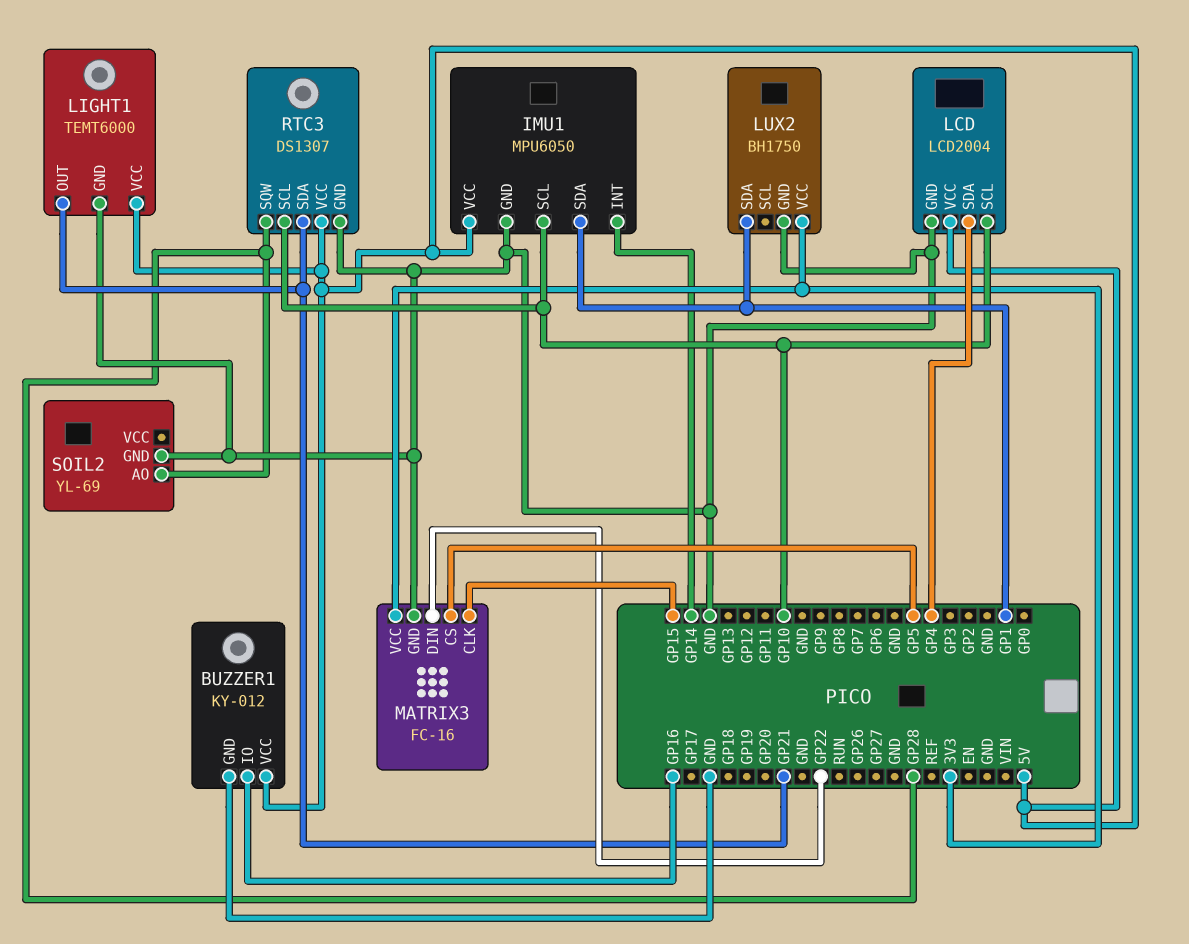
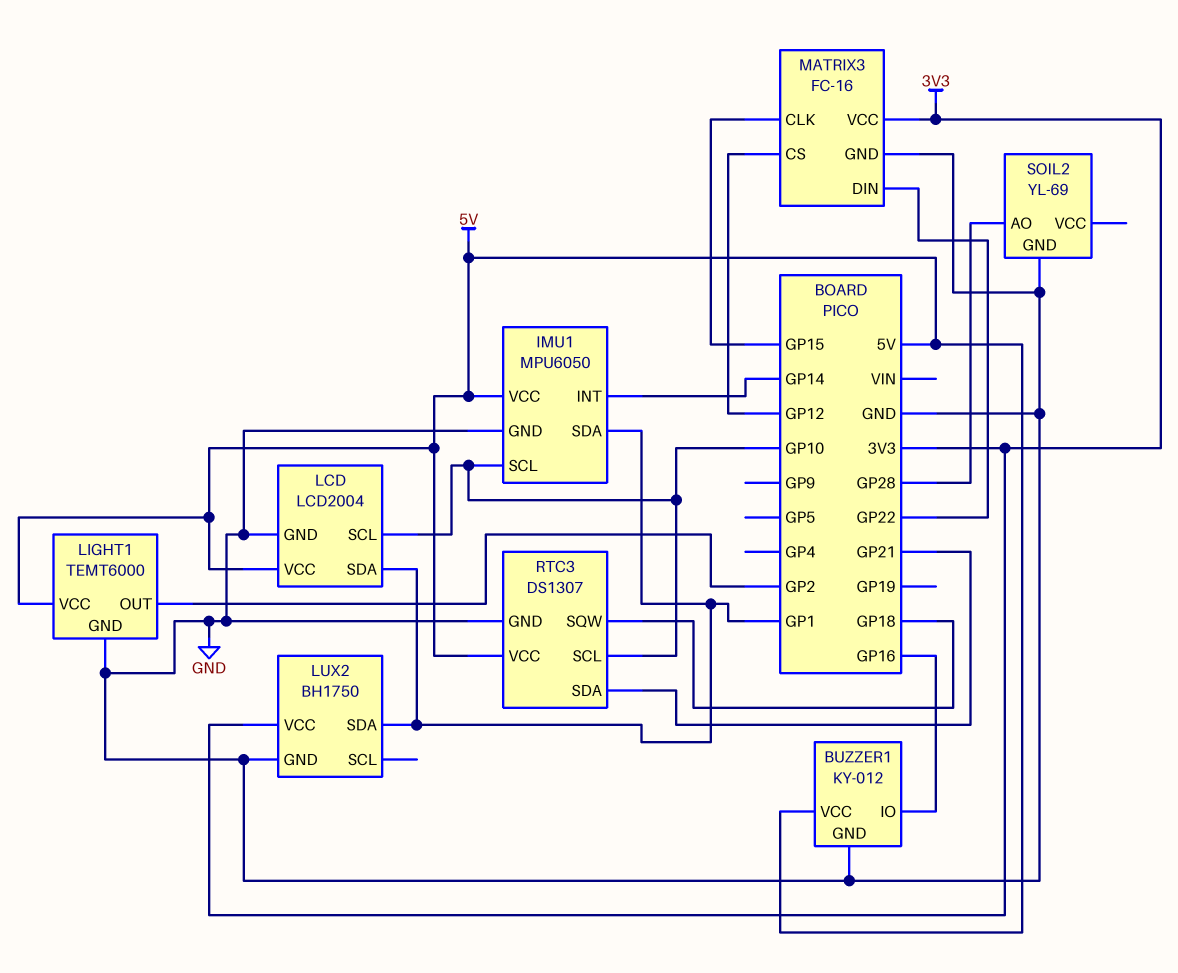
LCD pin SDA: GP4 -> GP1
LIGHT1 pin OUT: GP21 -> GP2
MATRIX3 pin CS: GP5 -> GP12
RTC3 pin SQW: GP28 -> GP18

